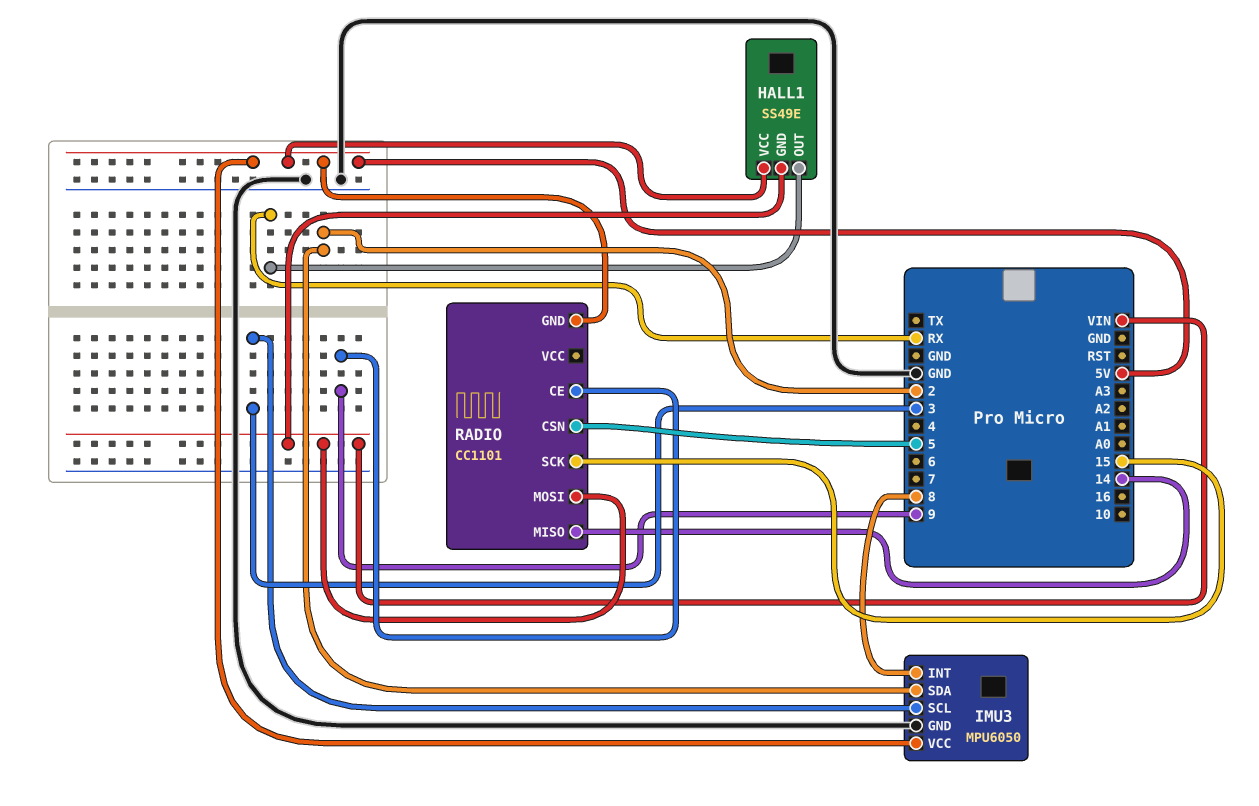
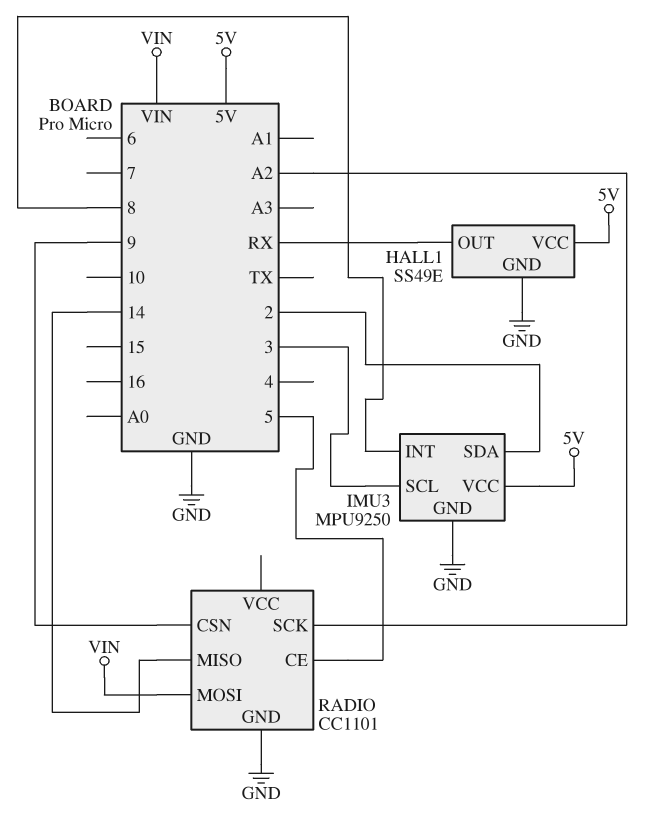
HALL1 pin GND: VIN -> GND
IMU3: MPU6050 -> MPU9250
RADIO pin CE: 9 -> 5
RADIO pin CSN: 5 -> 9
RADIO pin GND: 5V -> GND
RADIO pin SCK: 15 -> A2

